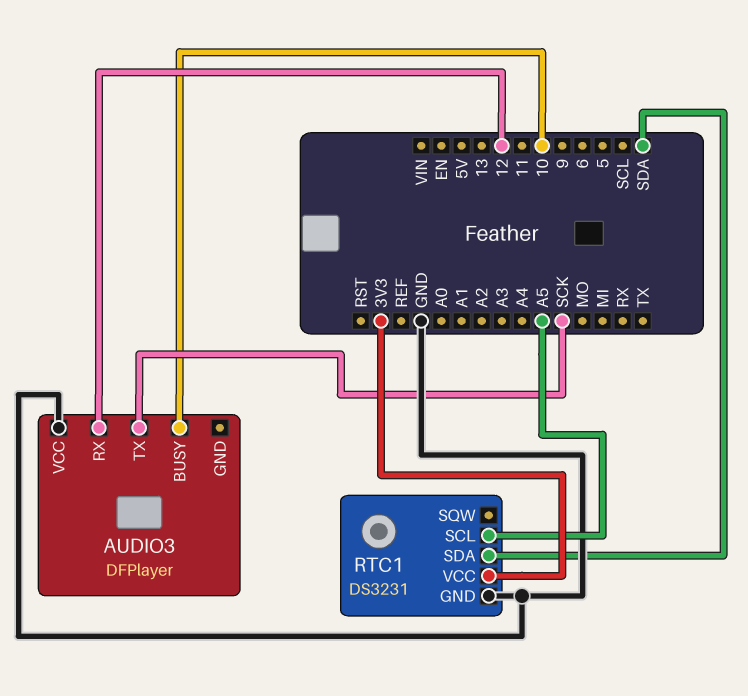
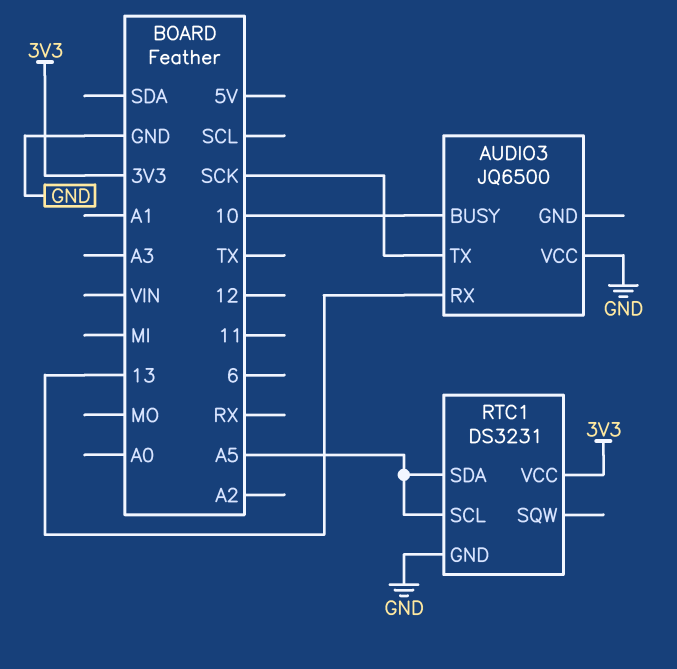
AUDIO3: DFPlayer -> JQ6500
AUDIO3 pin RX: 12 -> 13
RTC1 pin SDA: SDA -> A5

